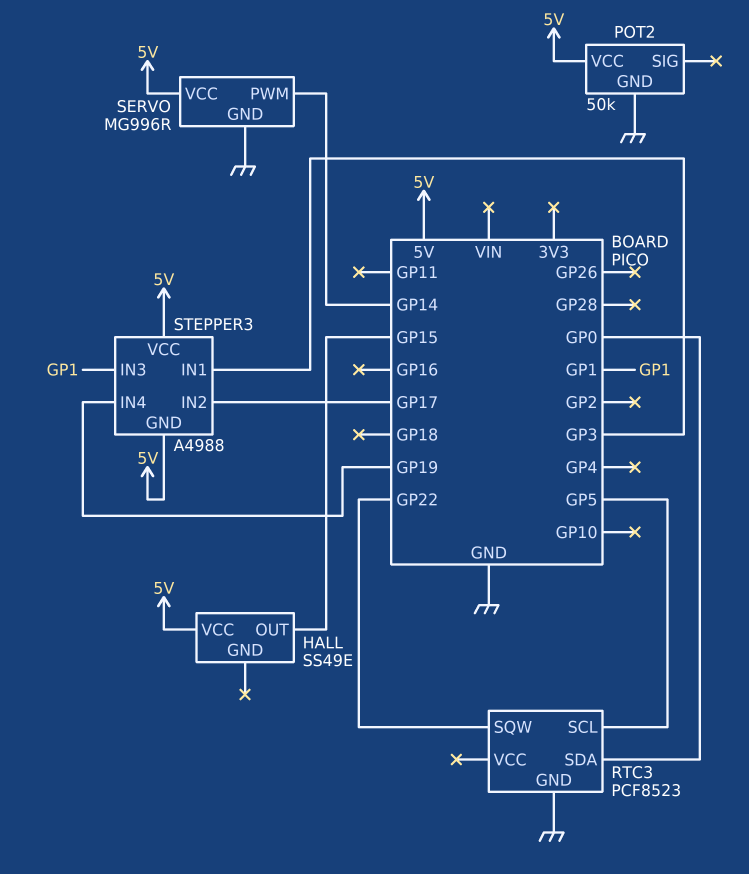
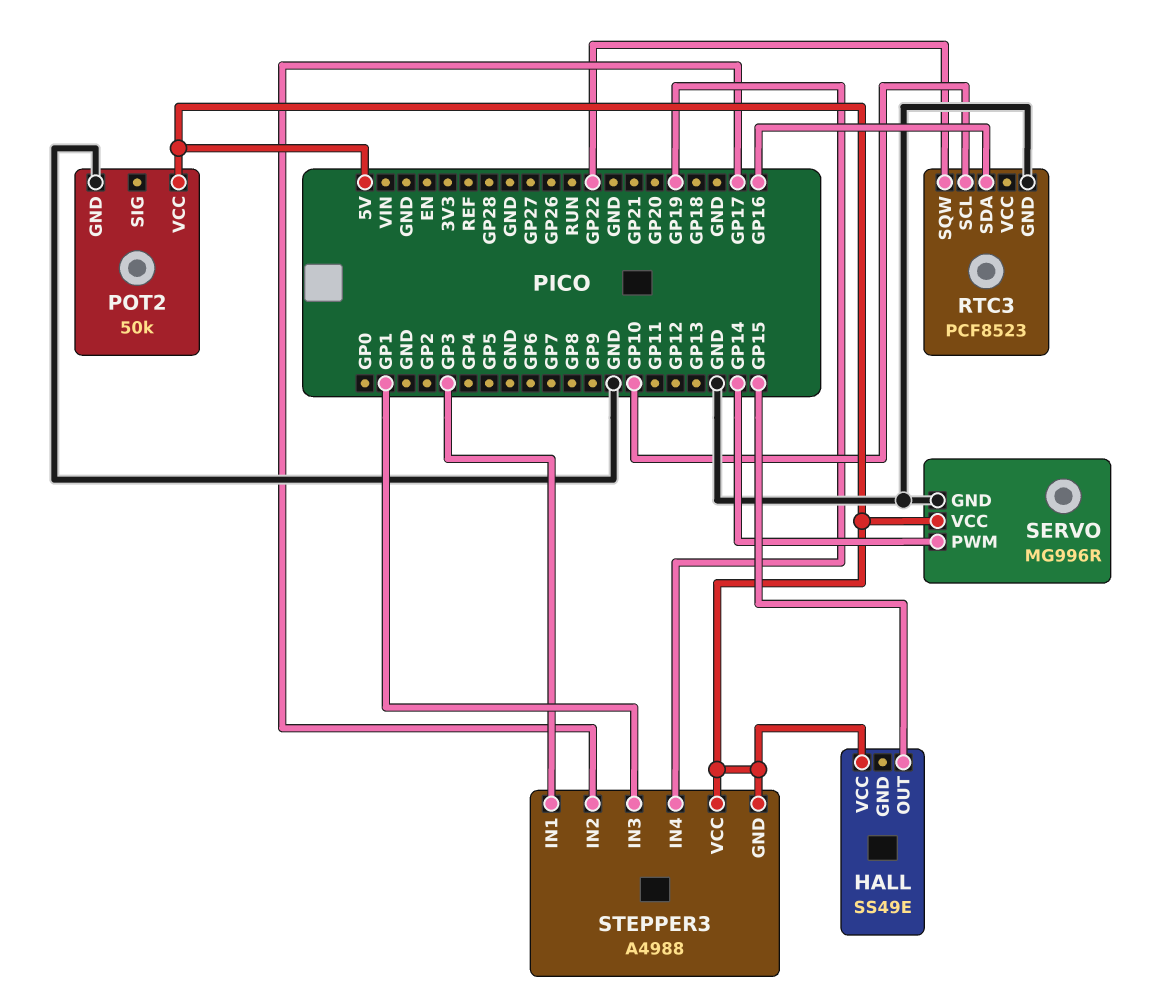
RTC3 pin SCL: GP5 -> GP10
RTC3 pin SDA: GP0 -> GP16

